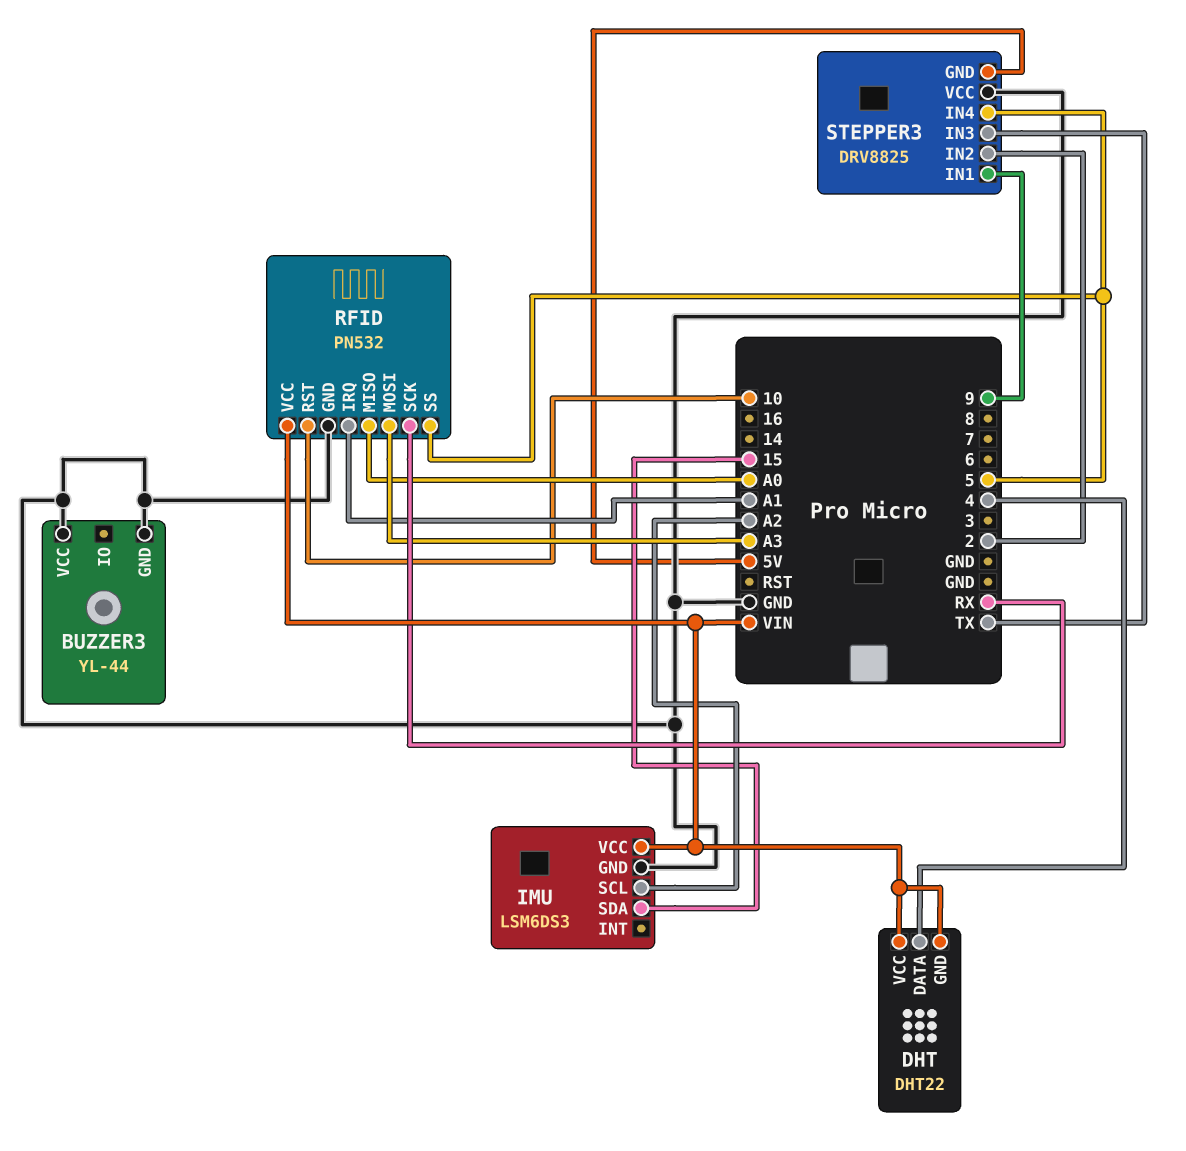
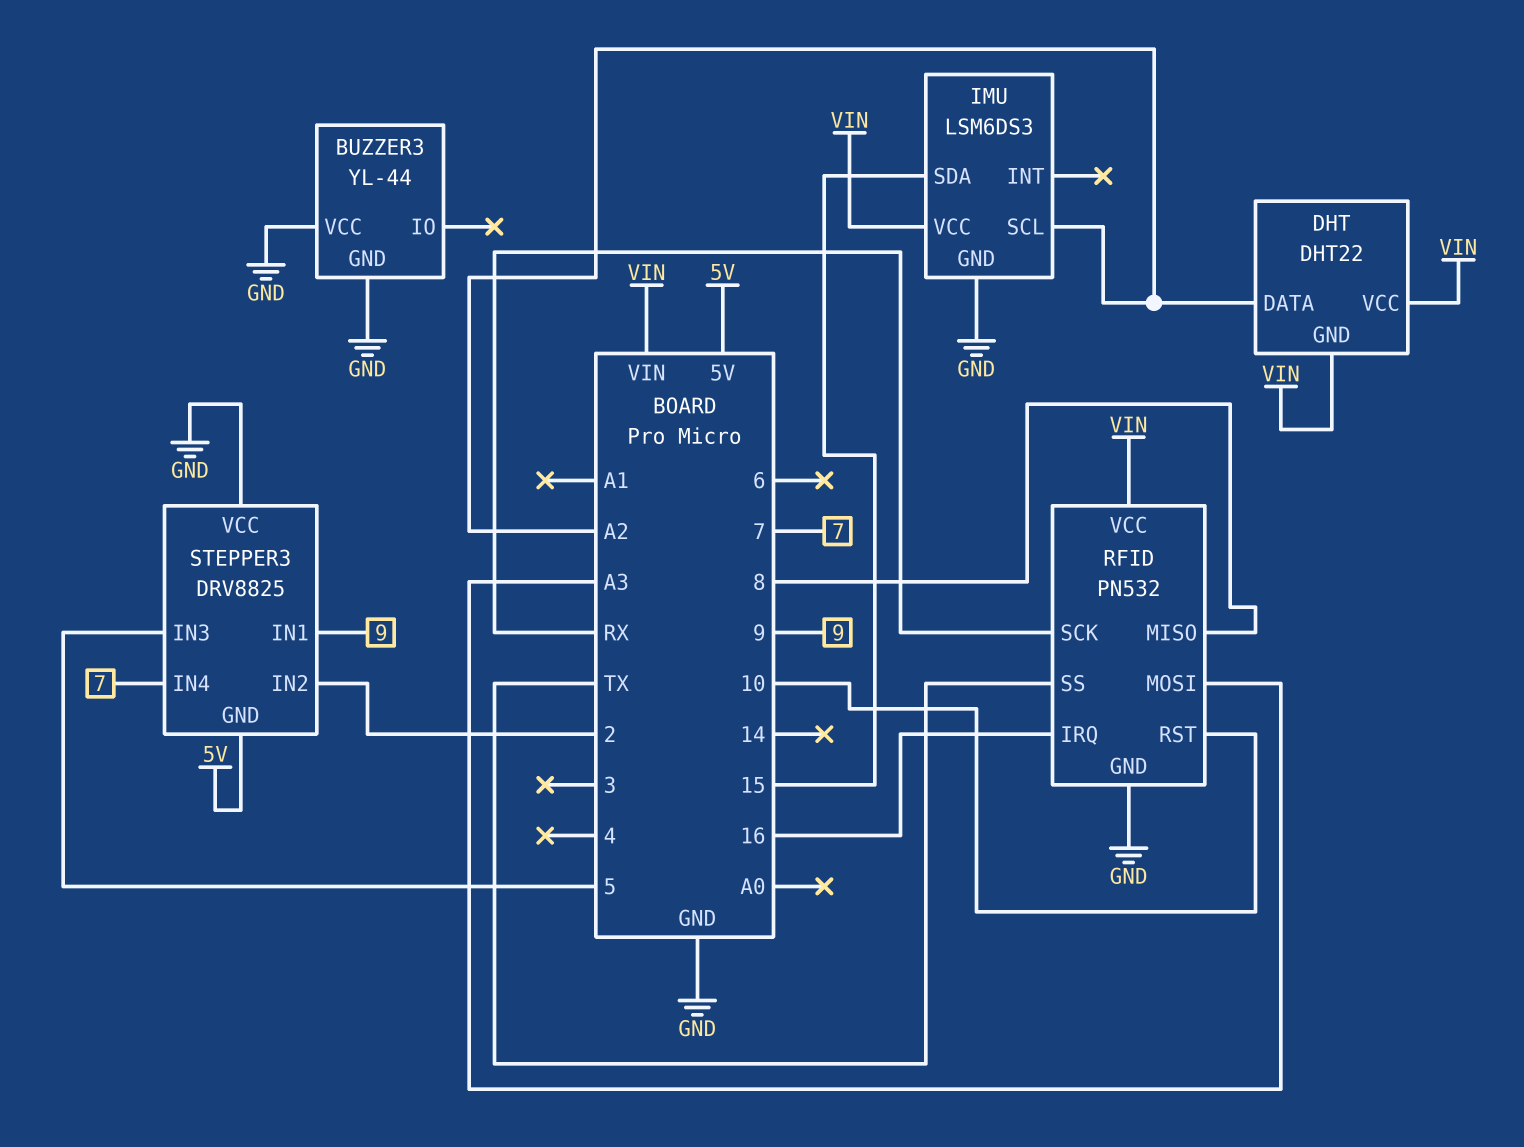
DHT pin DATA: 4 -> A2
RFID pin IRQ: A1 -> 16
RFID pin MISO: A0 -> 8
RFID pin SS: 5 -> TX
STEPPER3 pin IN3: TX -> 5
STEPPER3 pin IN4: 5 -> 7

